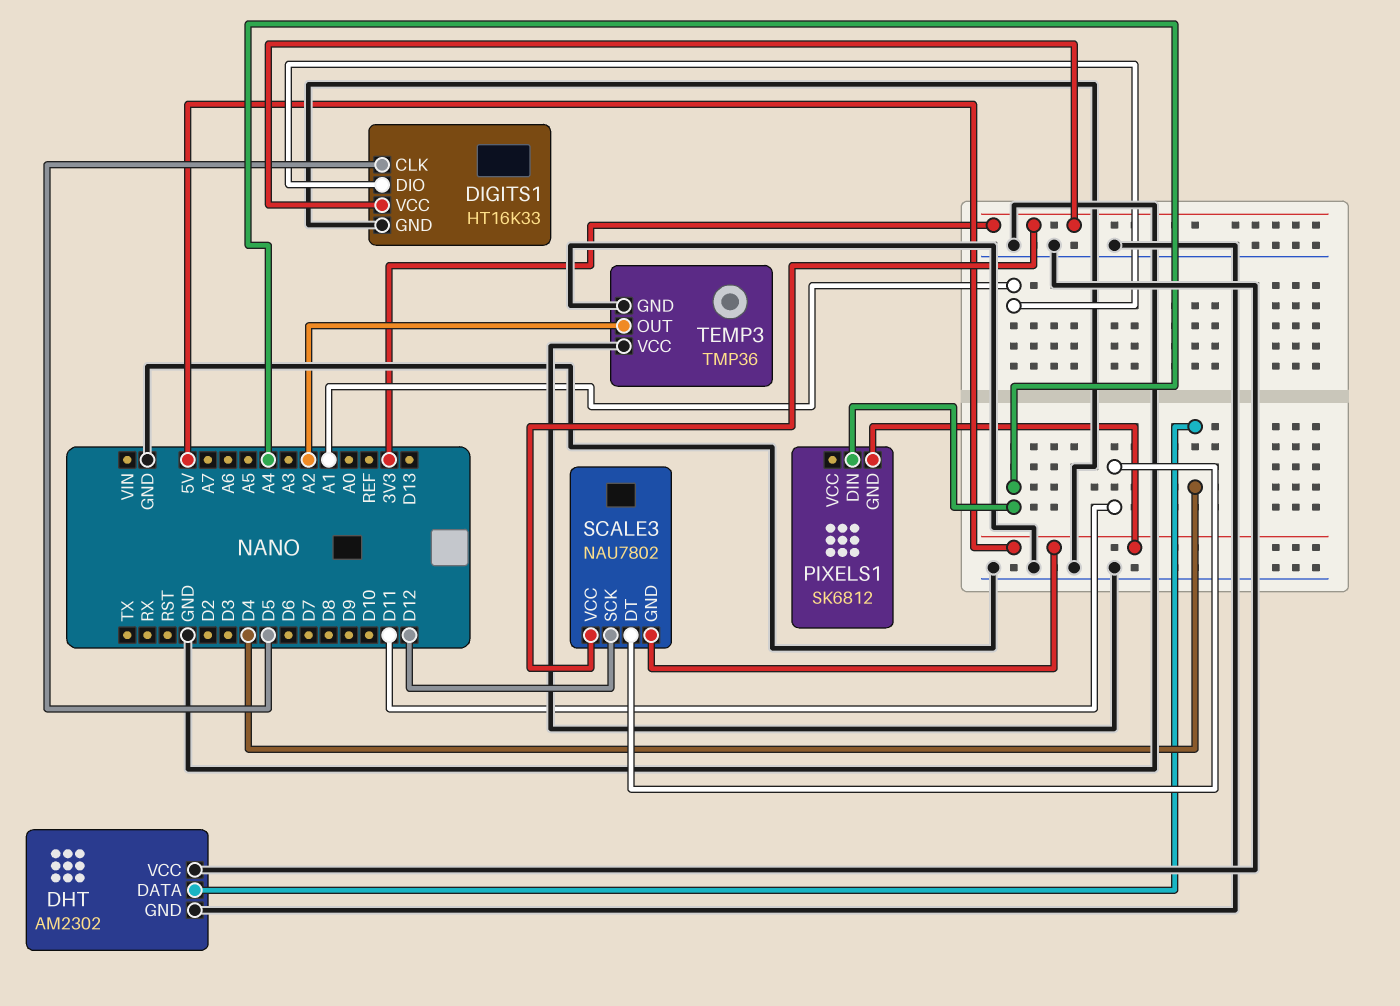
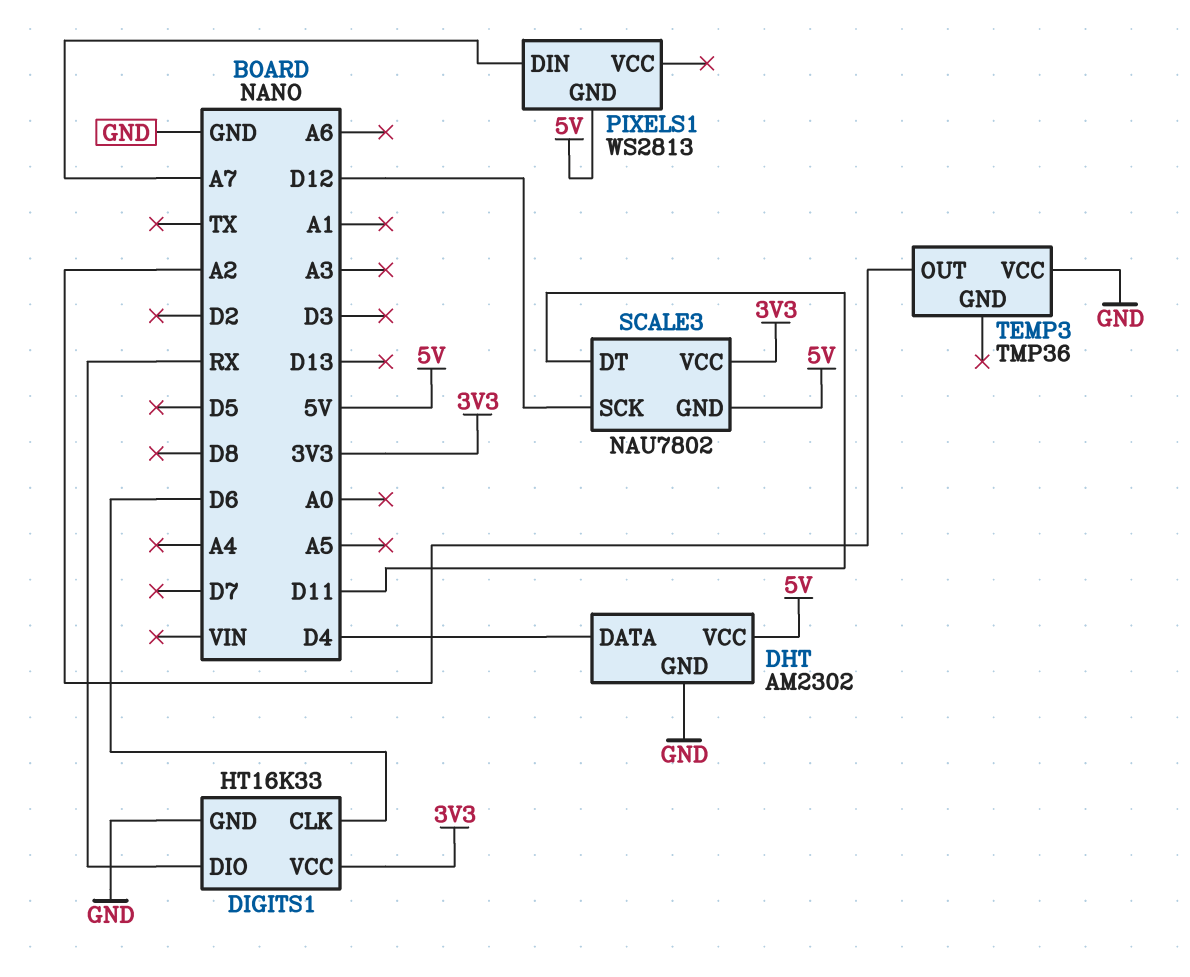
DHT pin VCC: GND -> 5V
DIGITS1 pin CLK: D5 -> D6
DIGITS1 pin DIO: A1 -> RX
PIXELS1: SK6812 -> WS2813
PIXELS1 pin DIN: A4 -> A7
TEMP3 pin GND: GND -> none

